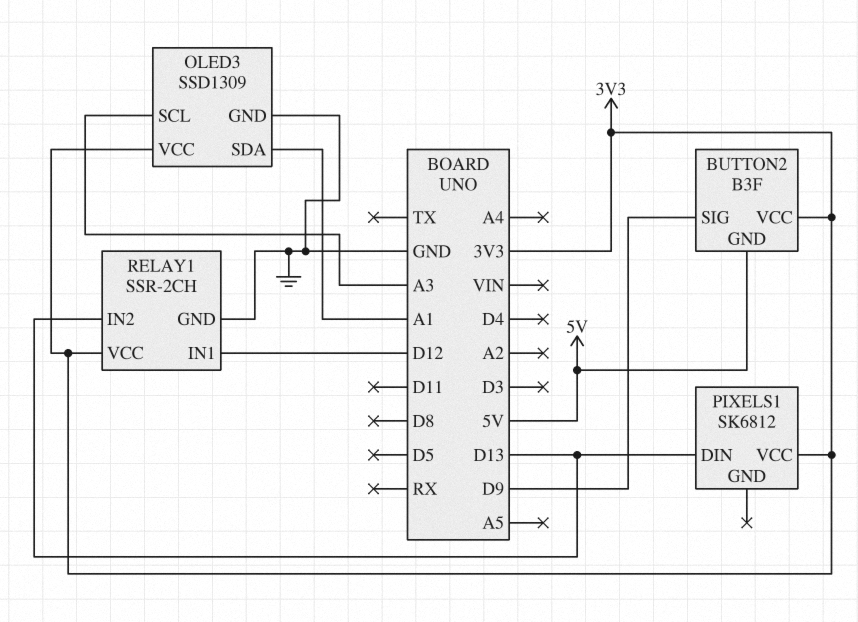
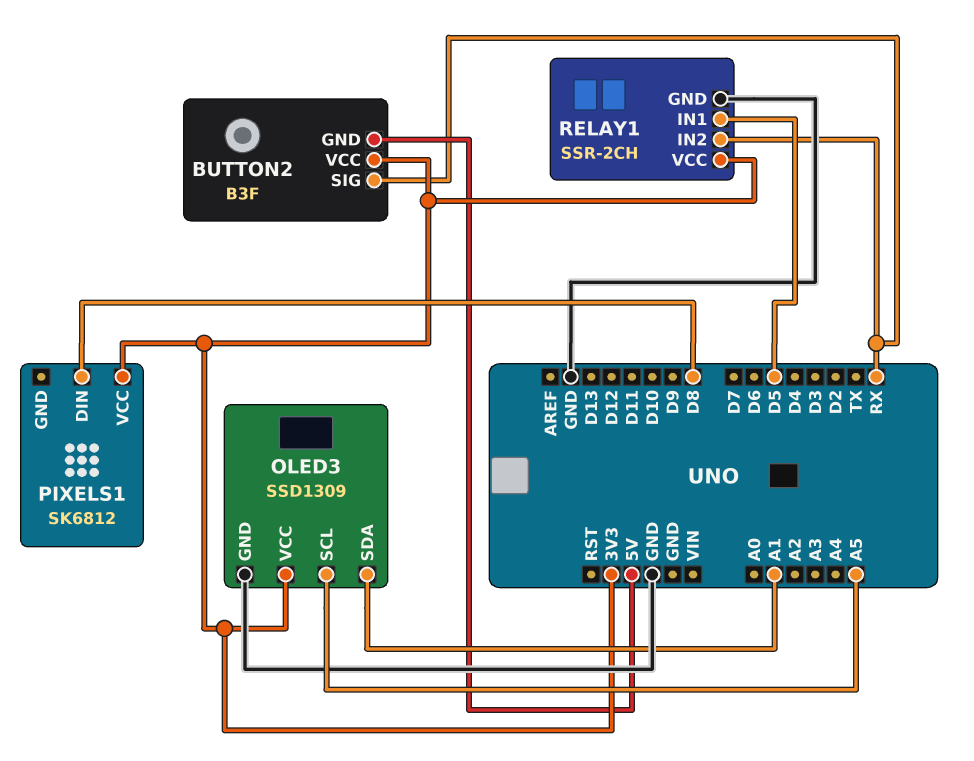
BUTTON2 pin SIG: D9 -> RX
OLED3 pin SCL: A3 -> A5
PIXELS1 pin DIN: D13 -> D8
RELAY1 pin IN1: D12 -> D5
RELAY1 pin IN2: D13 -> RX

